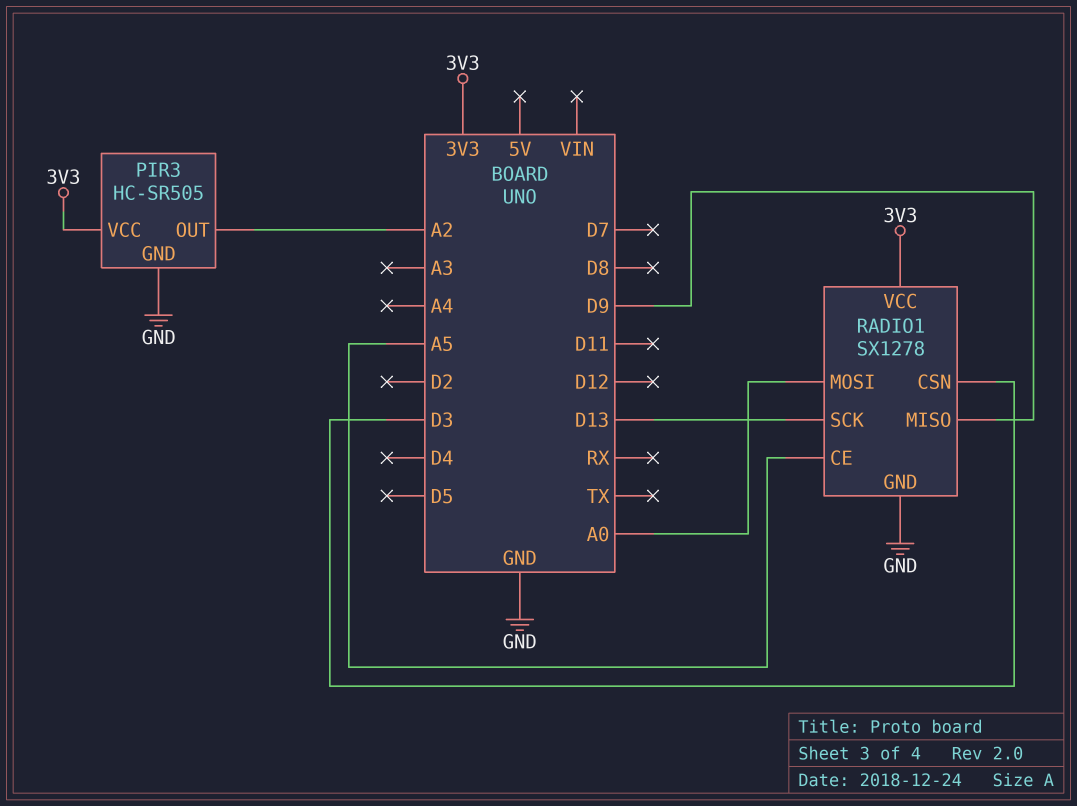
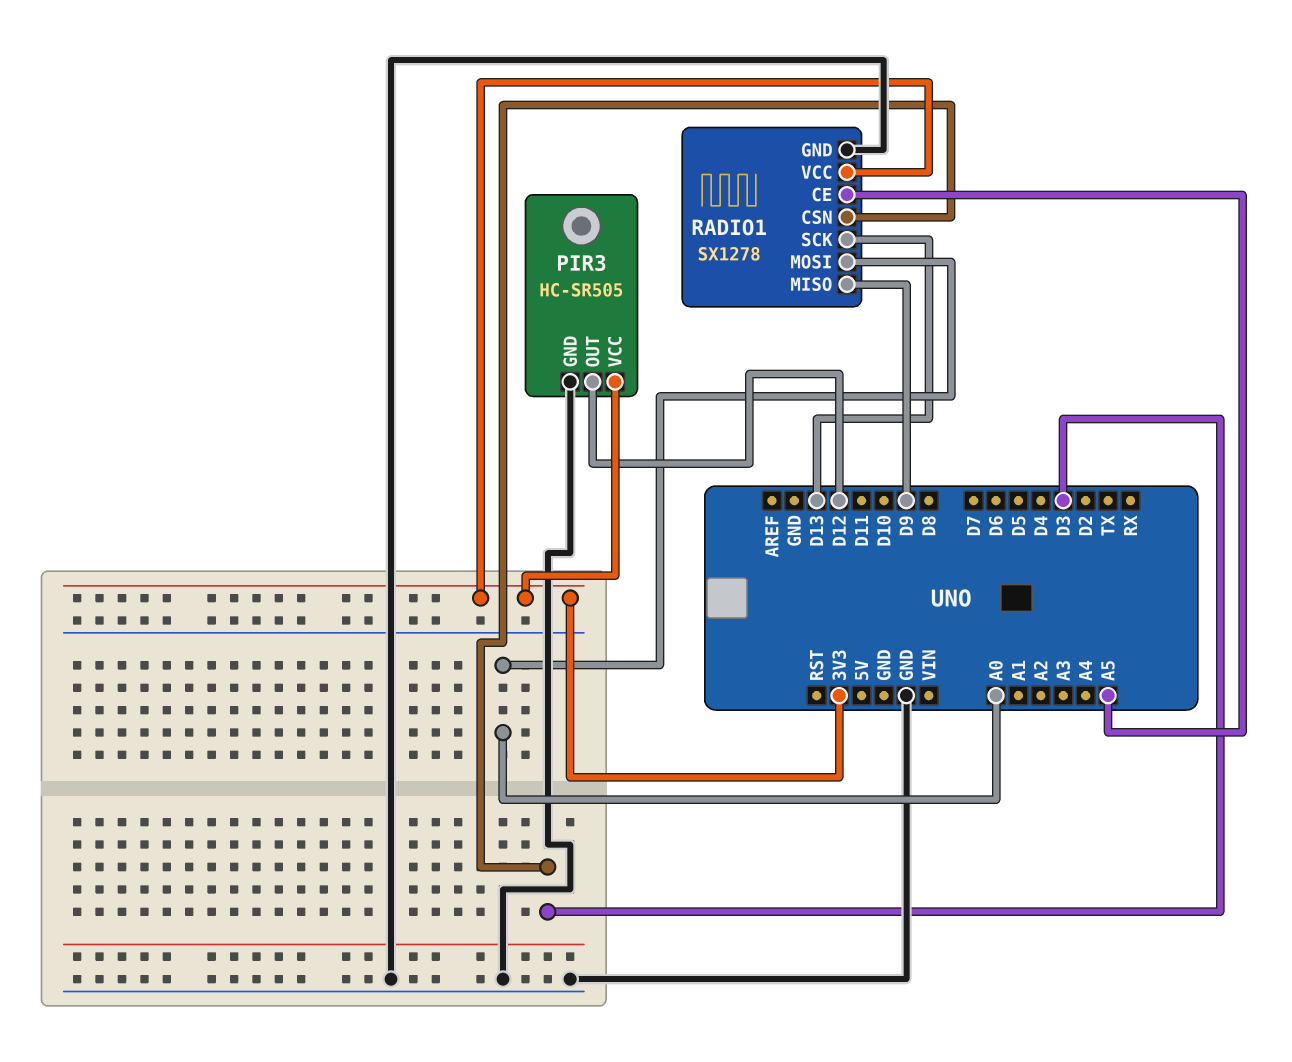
PIR3 pin OUT: A2 -> D12

